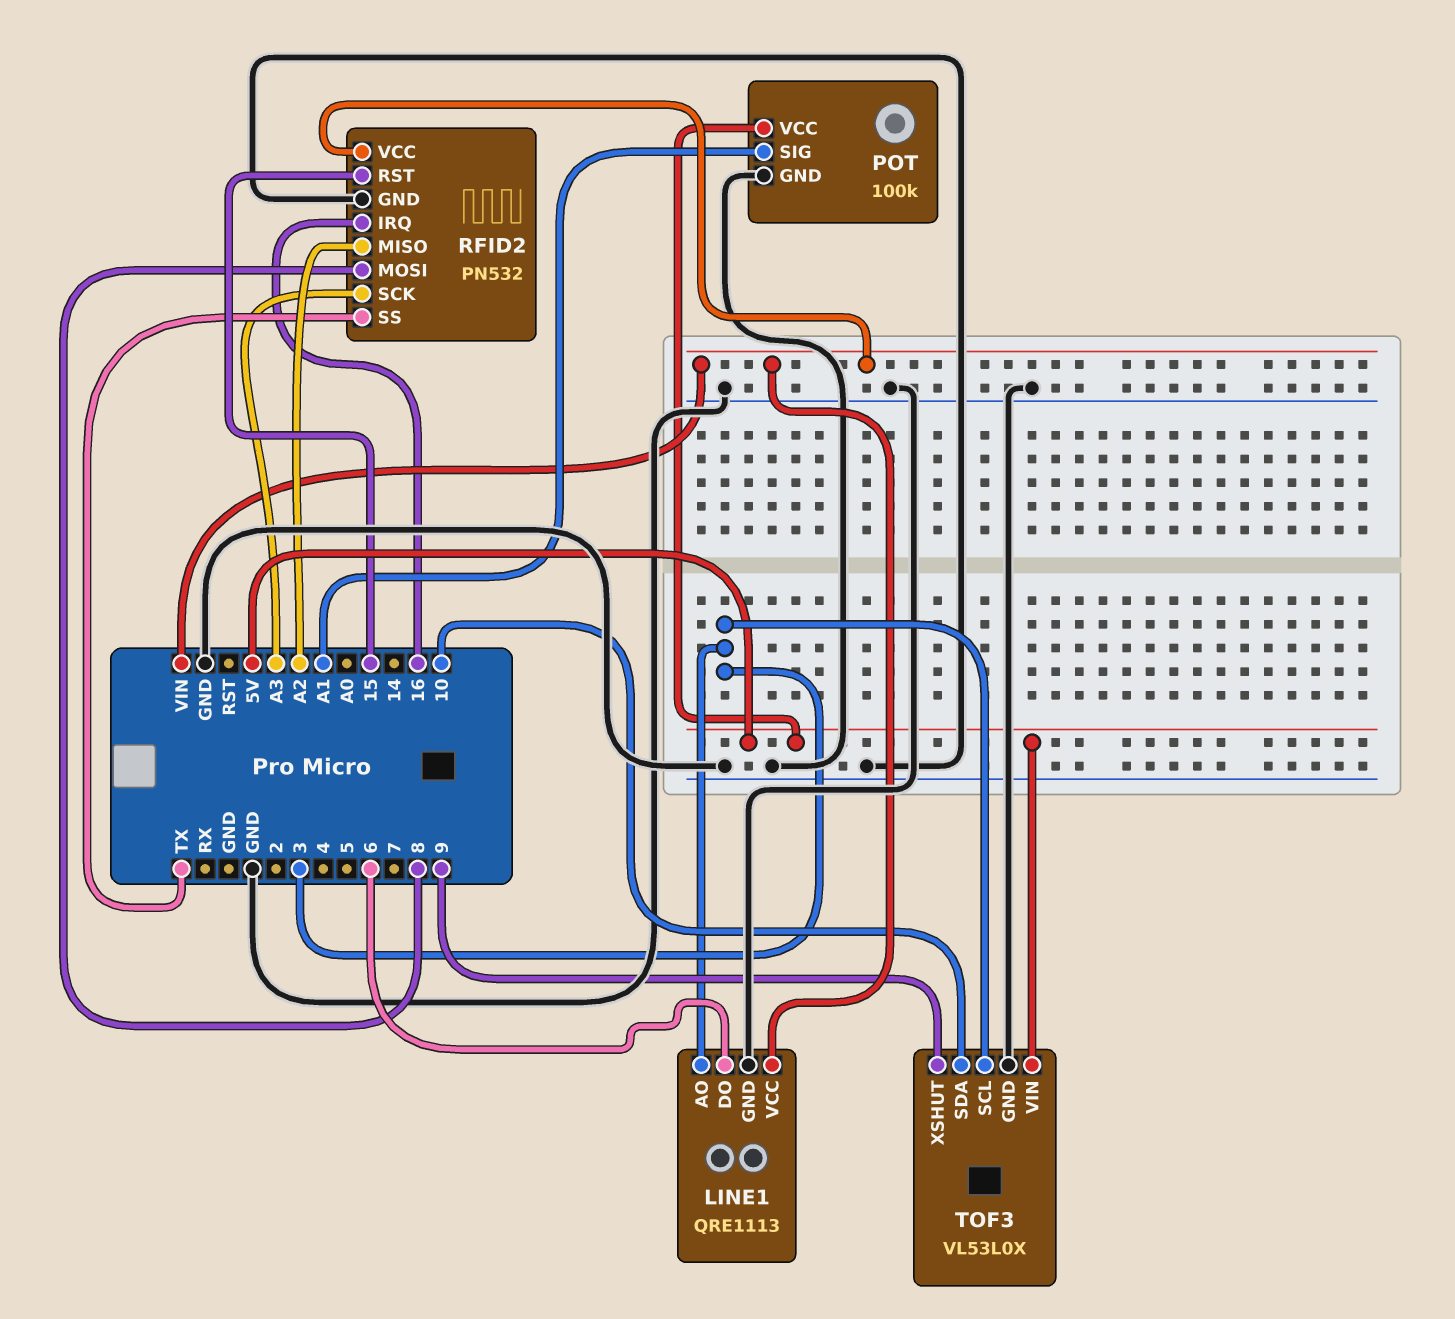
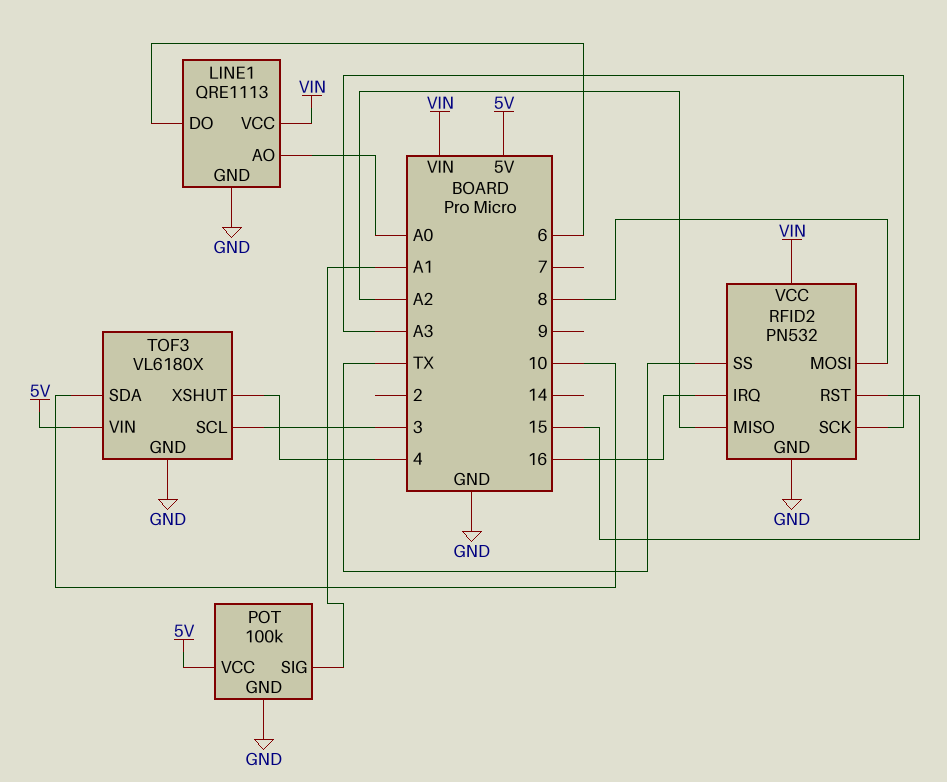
LINE1 pin AO: 3 -> A0
TOF3: VL53L0X -> VL6180X
TOF3 pin XSHUT: 9 -> 4

